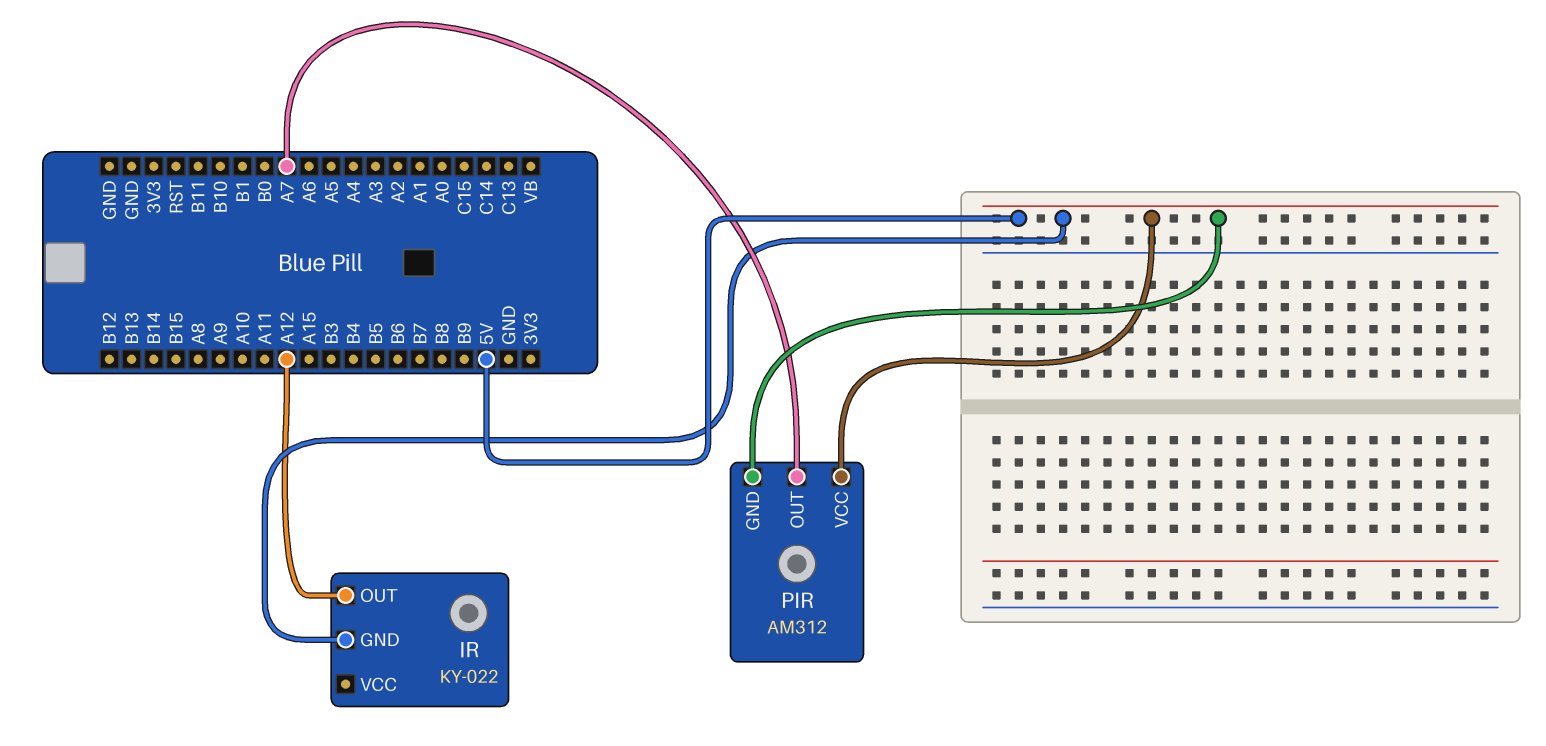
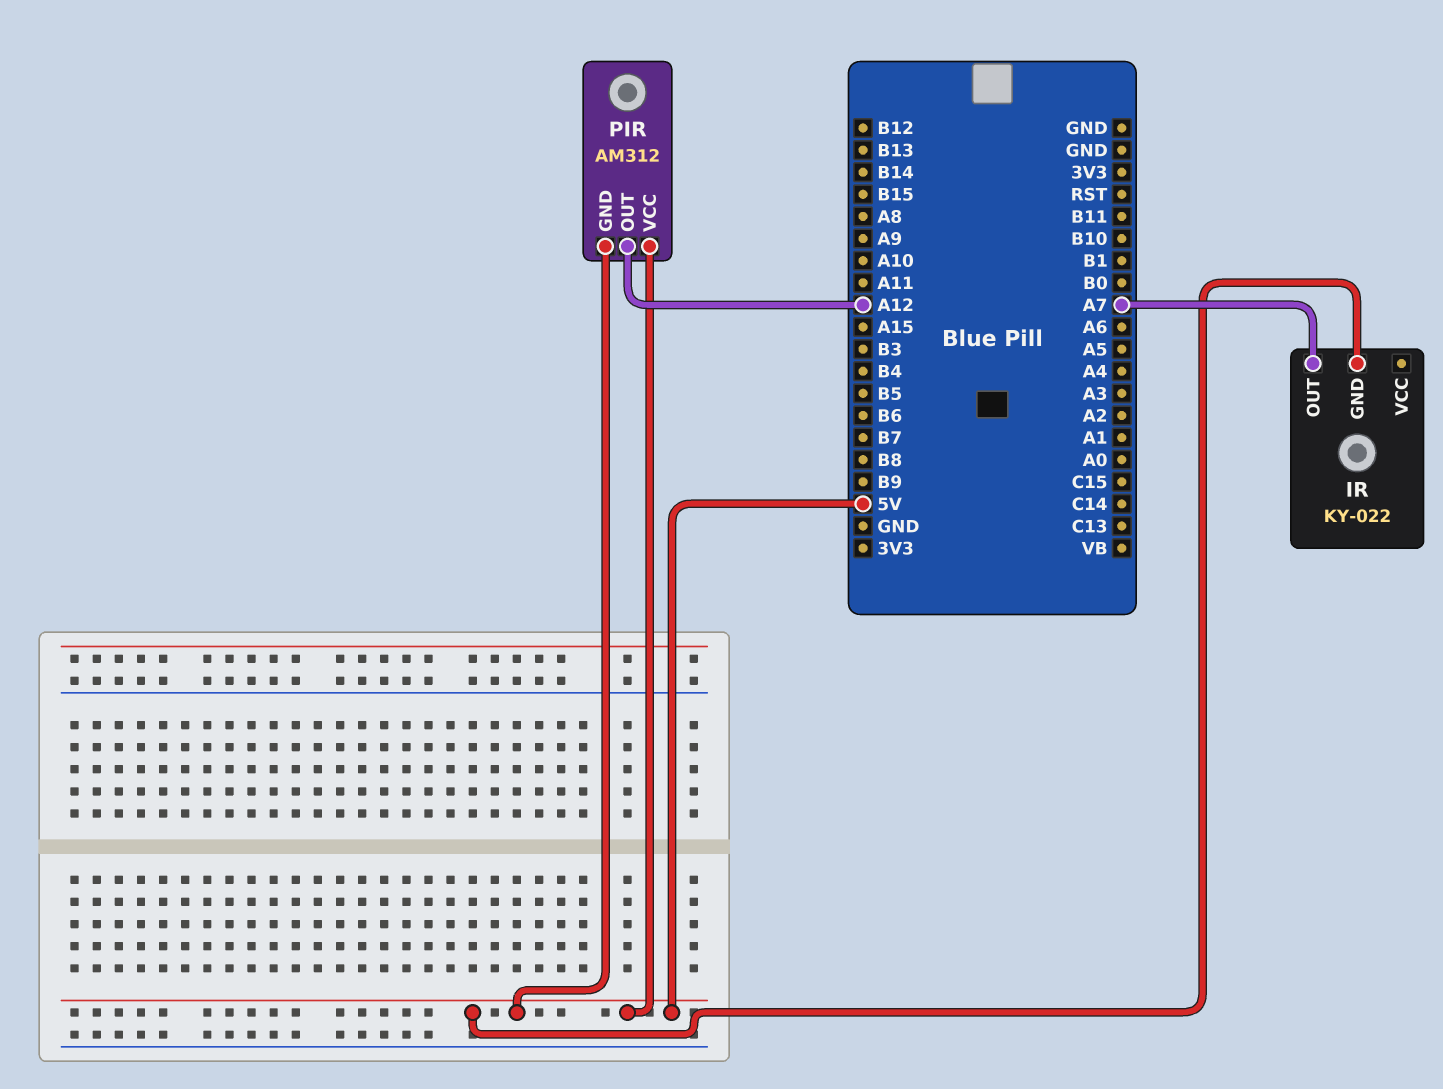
IR pin OUT: A12 -> A7
PIR pin OUT: A7 -> A12

